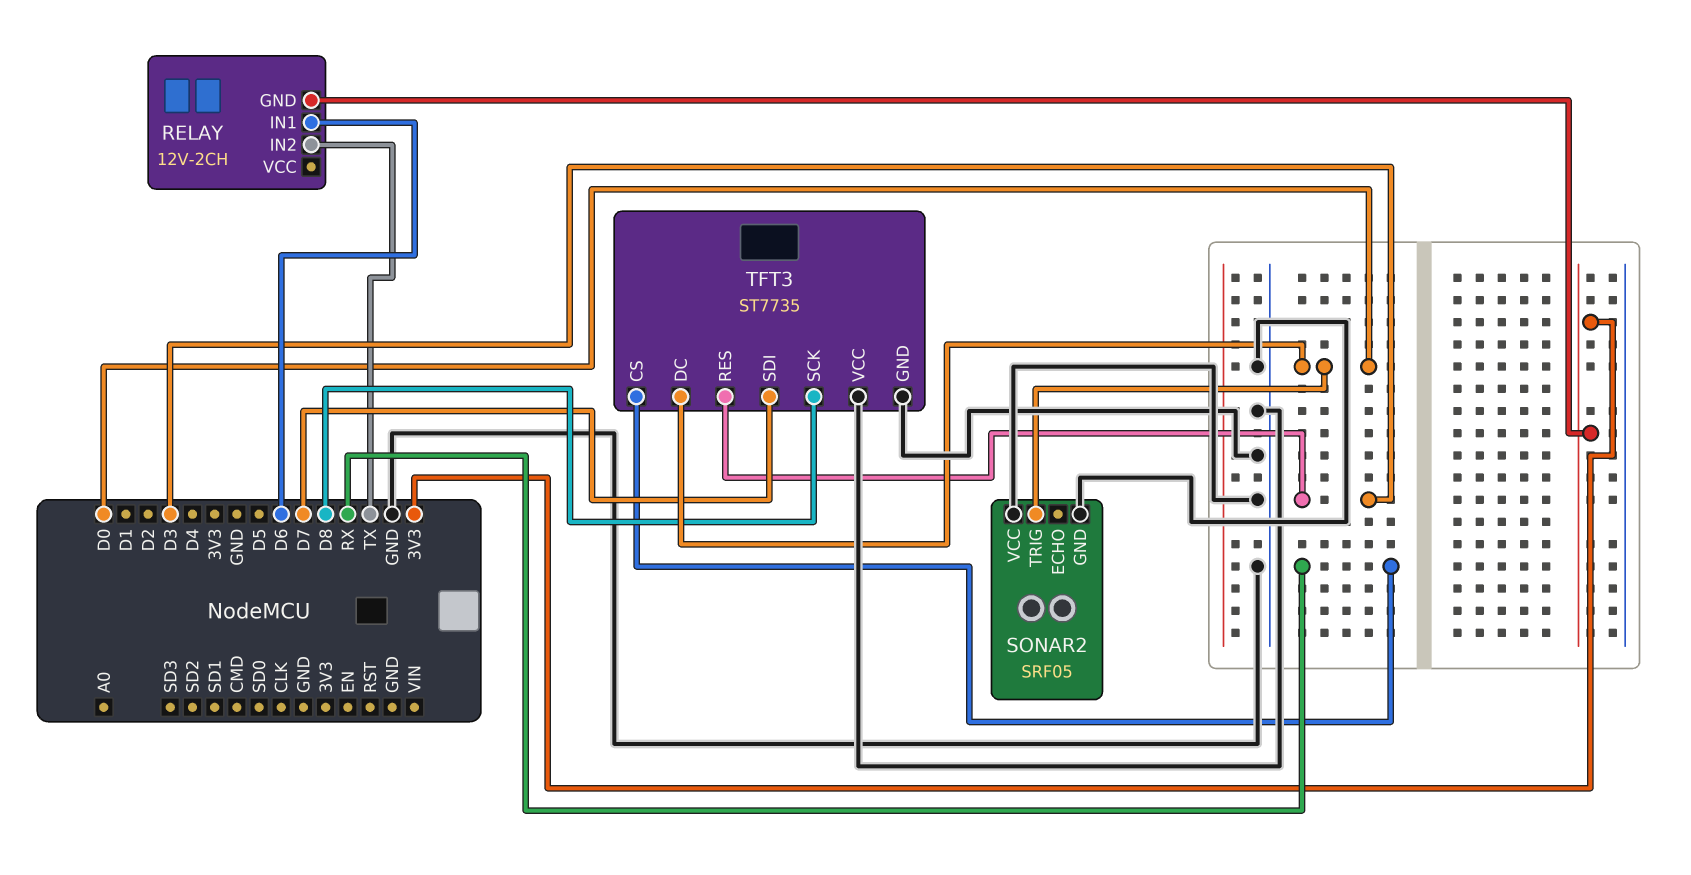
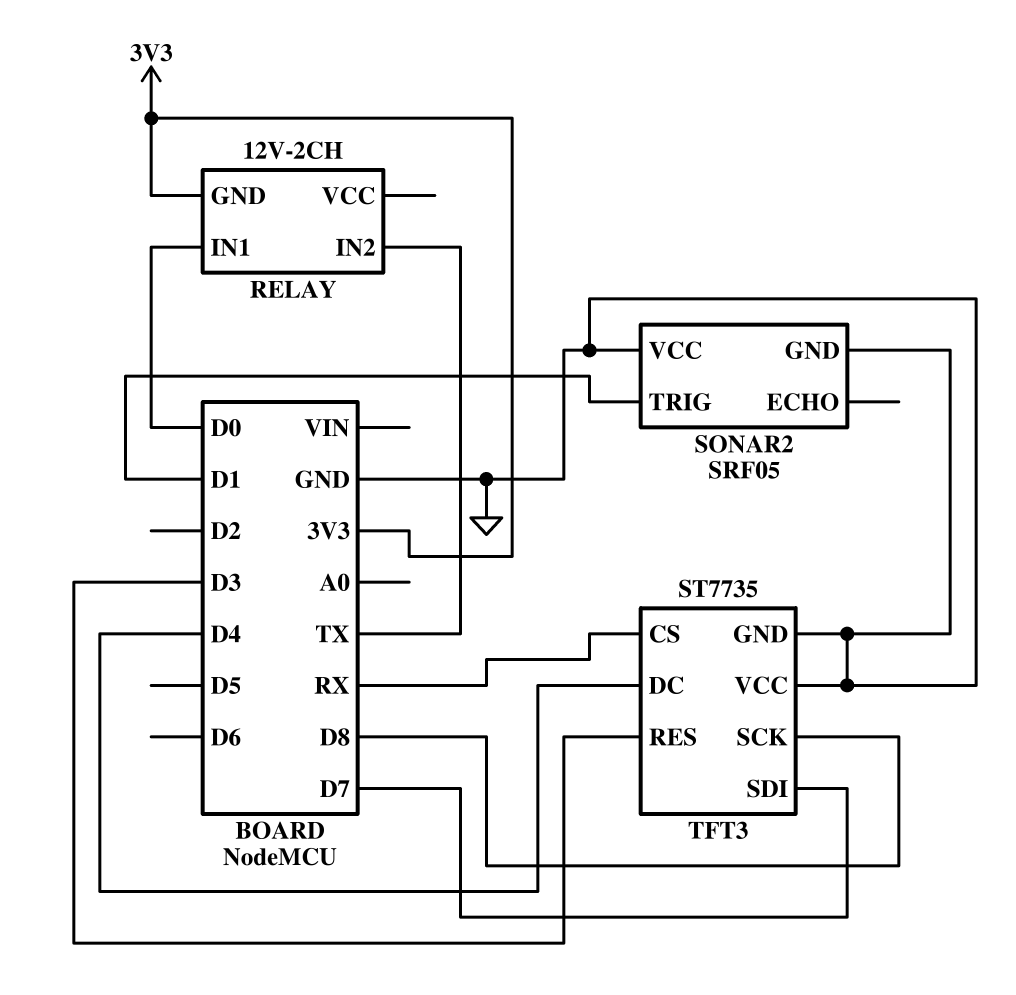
RELAY pin IN1: D6 -> D0
SONAR2 pin TRIG: D0 -> D1
TFT3 pin DC: D0 -> D4

